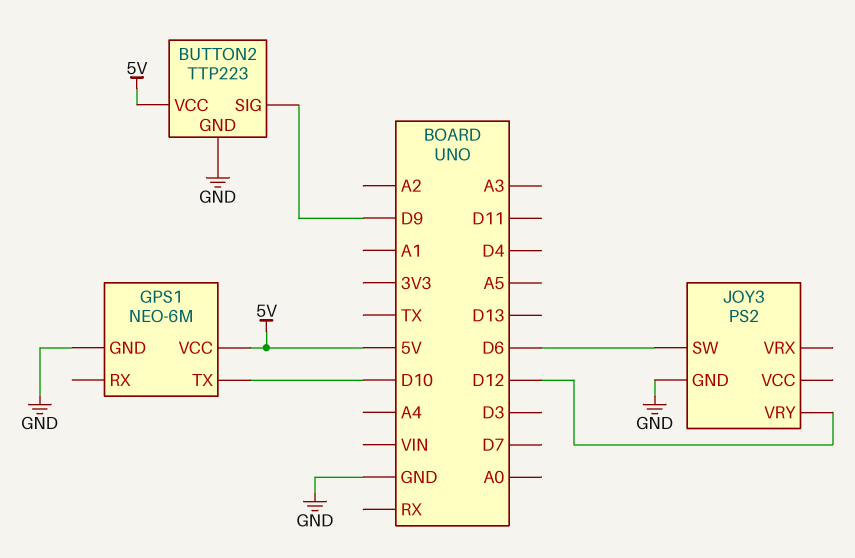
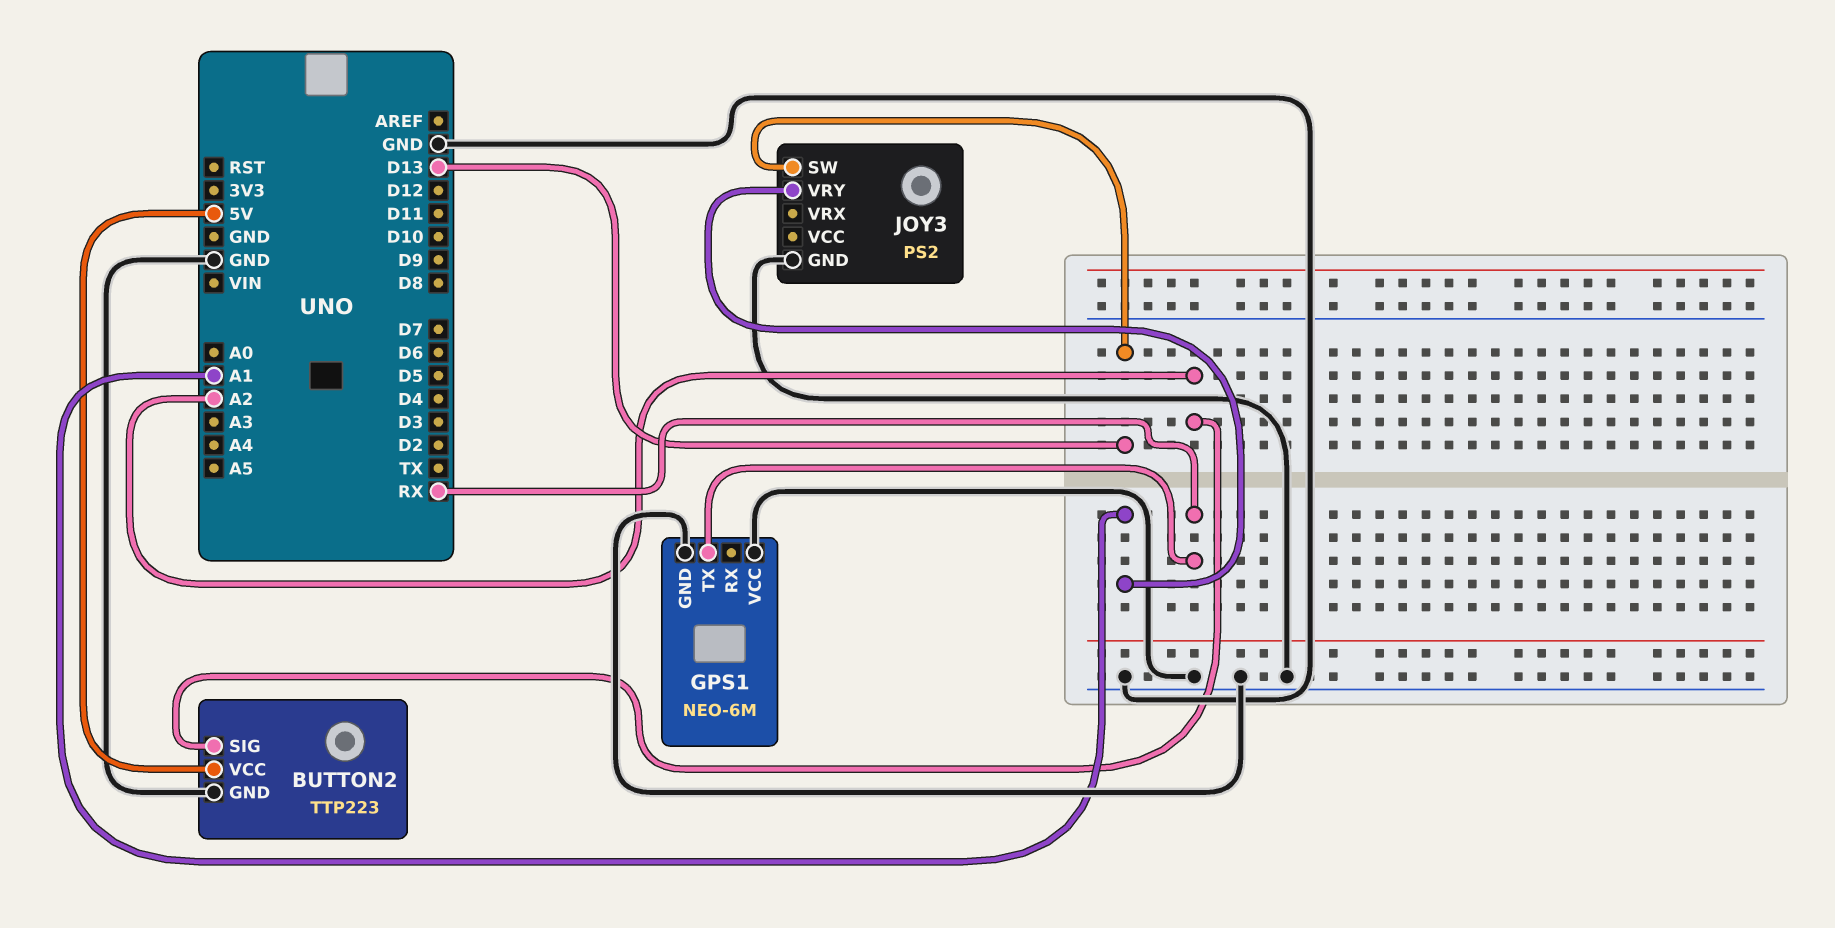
BUTTON2 pin SIG: D9 -> A2
GPS1 pin TX: D10 -> RX
GPS1 pin VCC: 5V -> GND
JOY3 pin SW: D6 -> D13
JOY3 pin VRY: D12 -> A1

